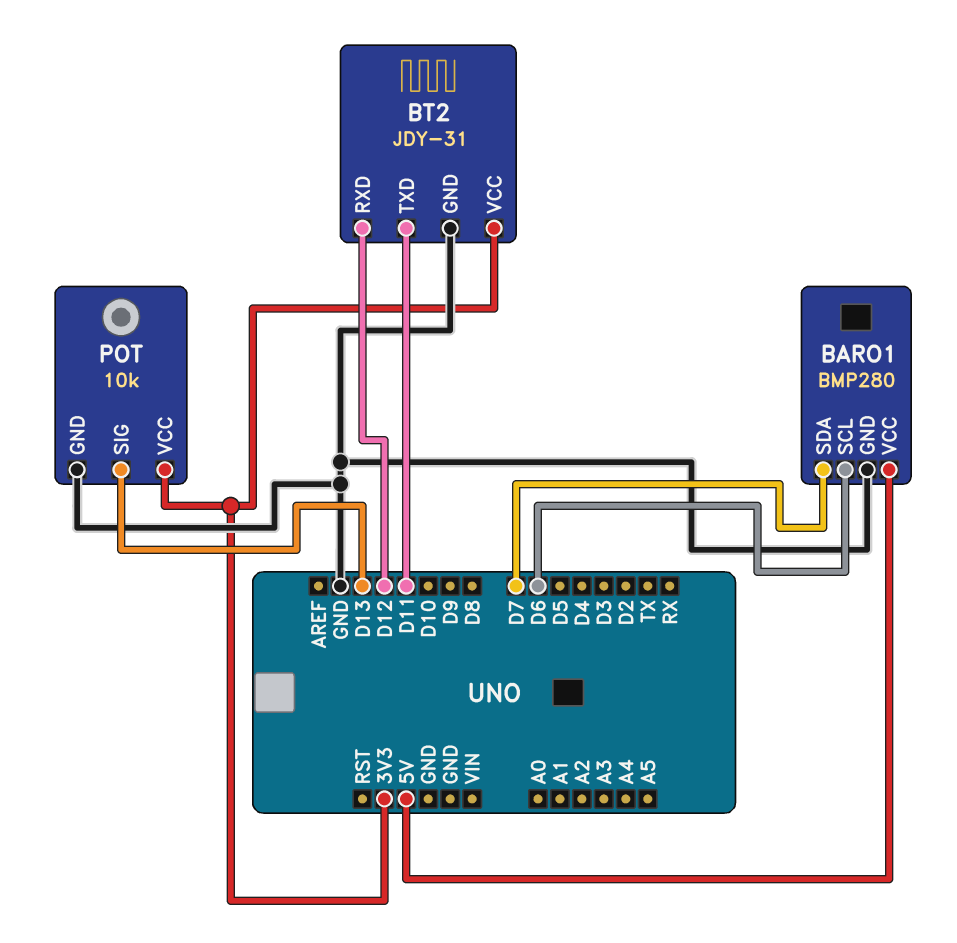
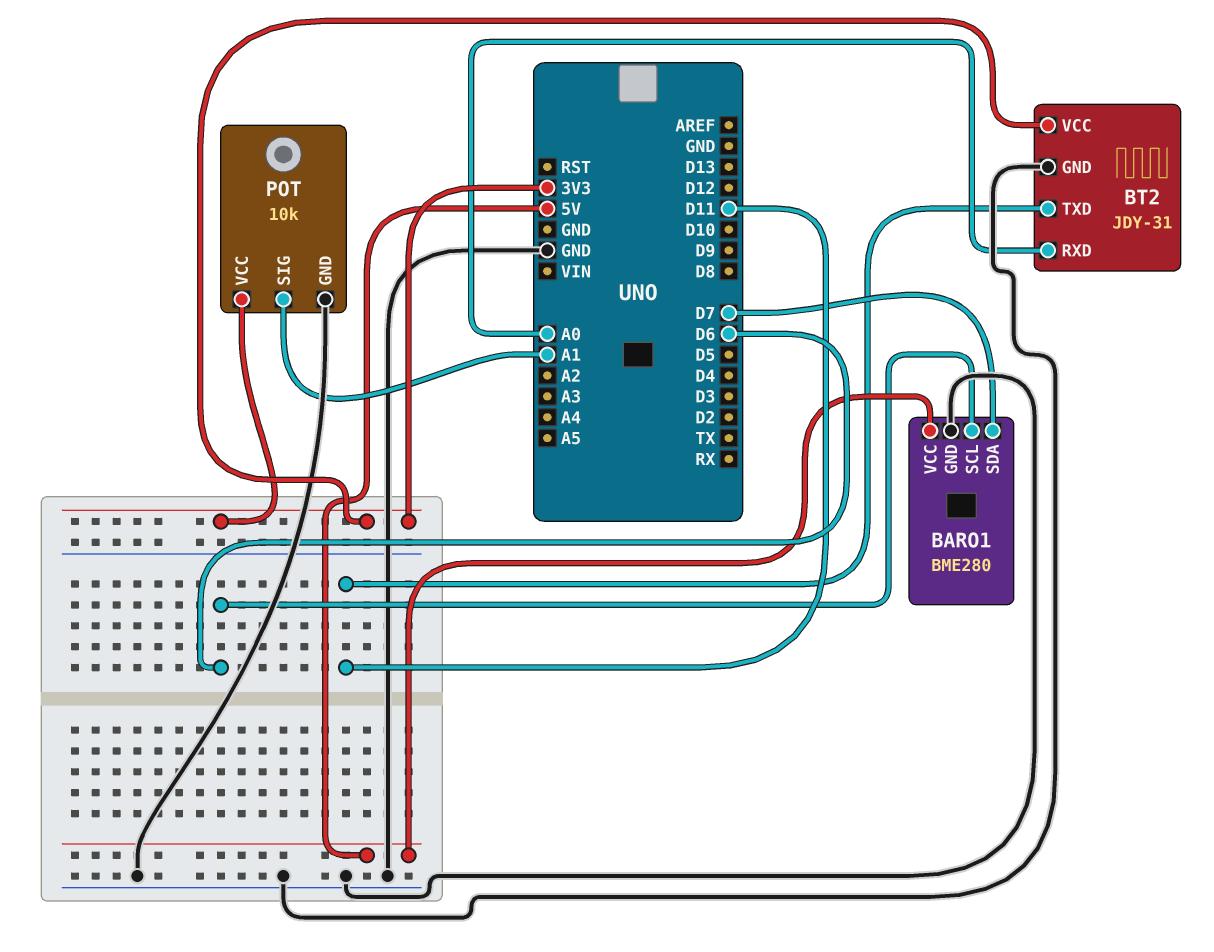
BARO1: BMP280 -> BME280
BT2 pin RXD: D12 -> A0
POT pin SIG: D13 -> A1

